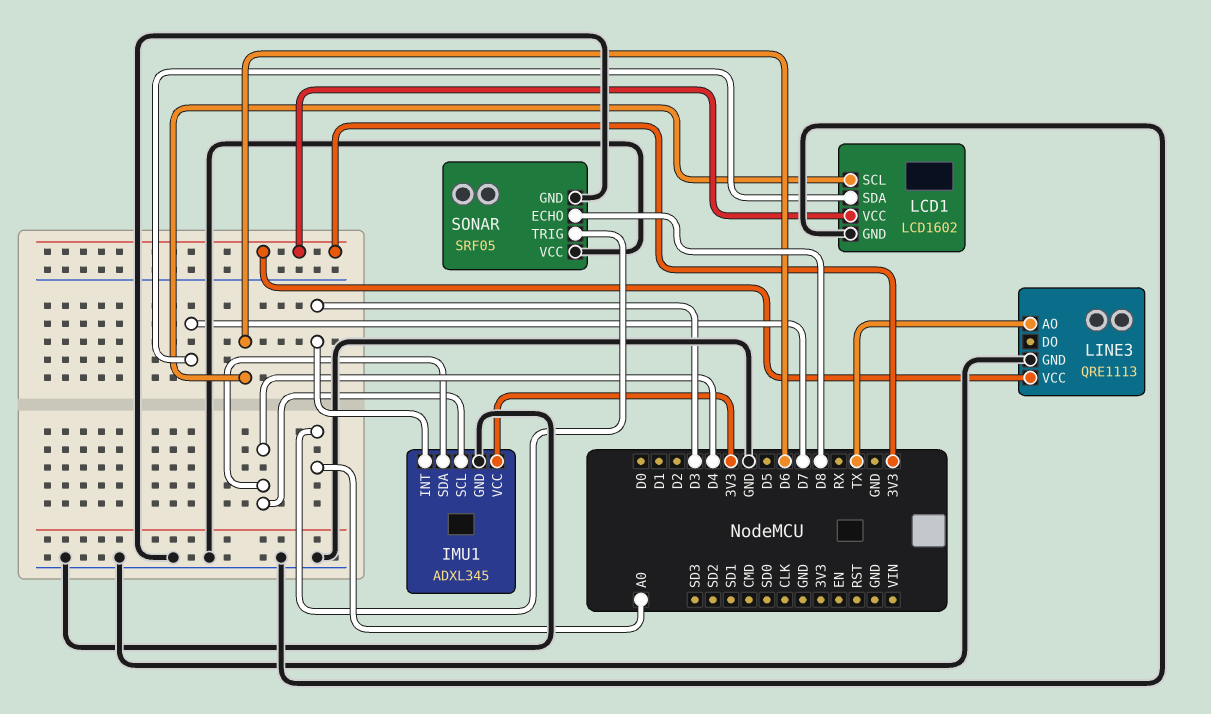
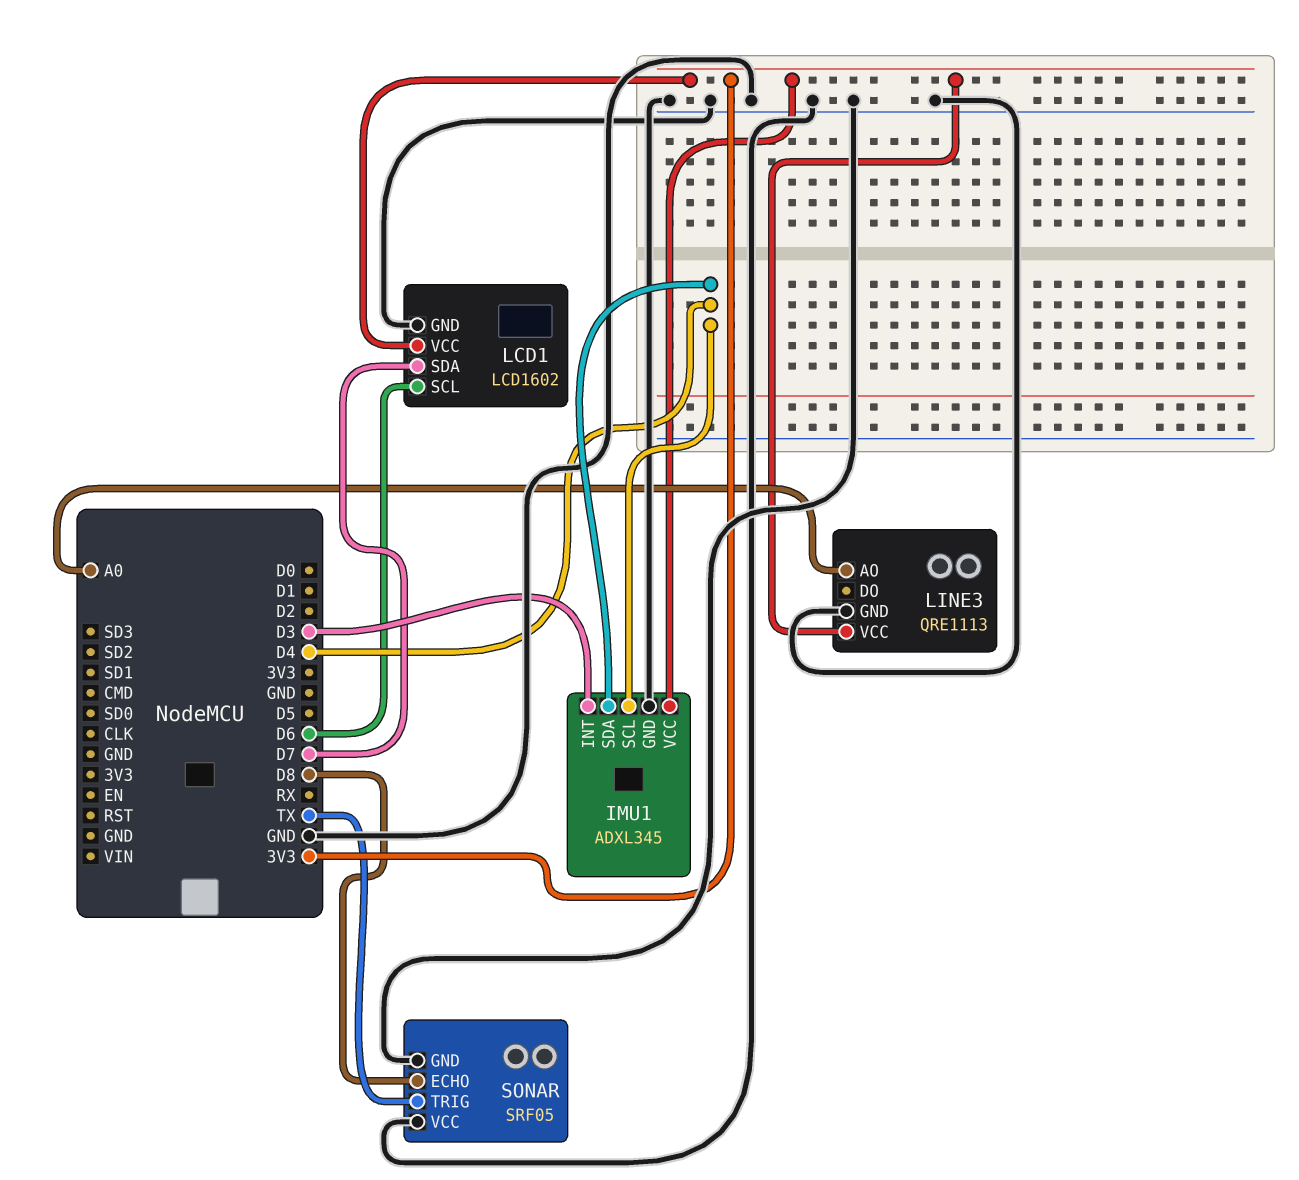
LINE3 pin AO: TX -> A0
SONAR pin TRIG: A0 -> TX

